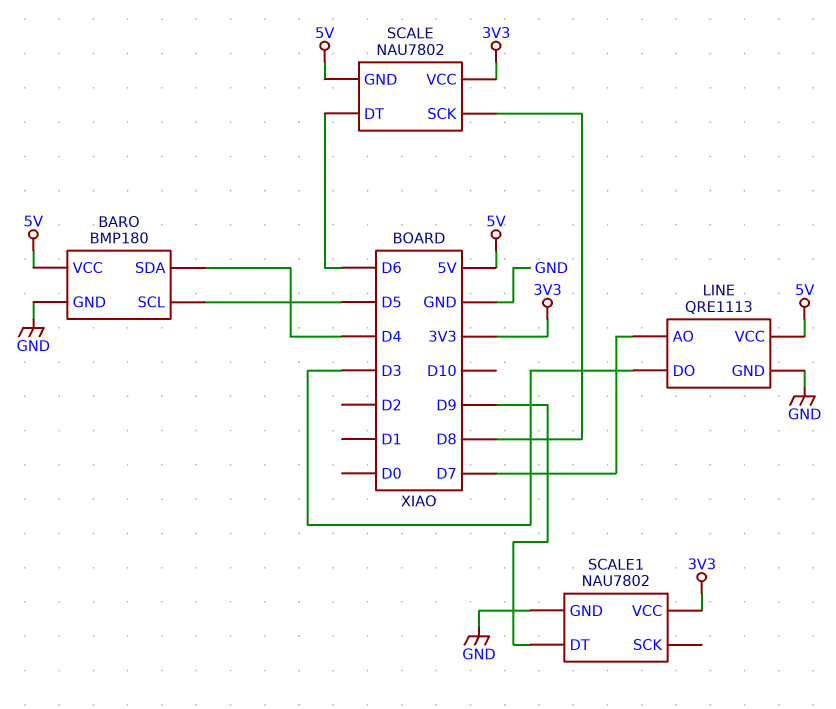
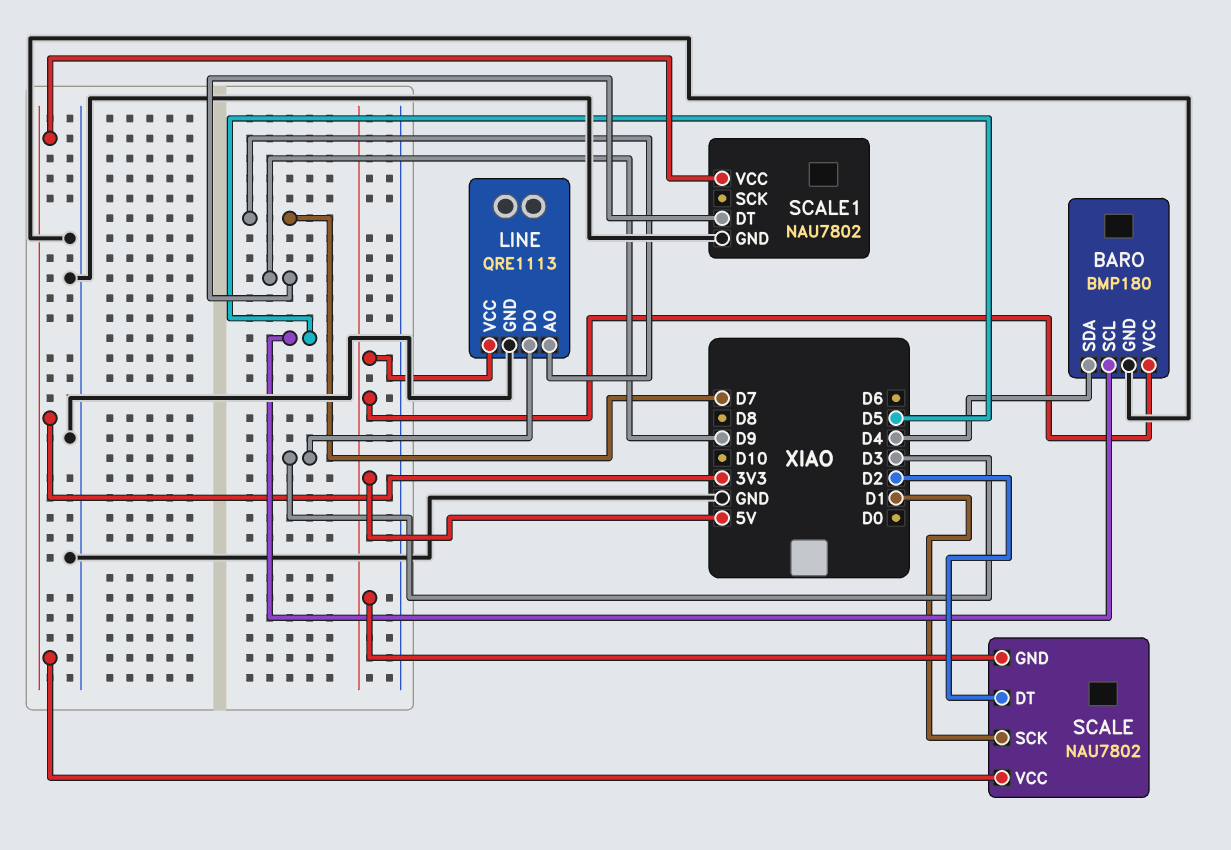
SCALE pin DT: D6 -> D2
SCALE pin SCK: D8 -> D1

